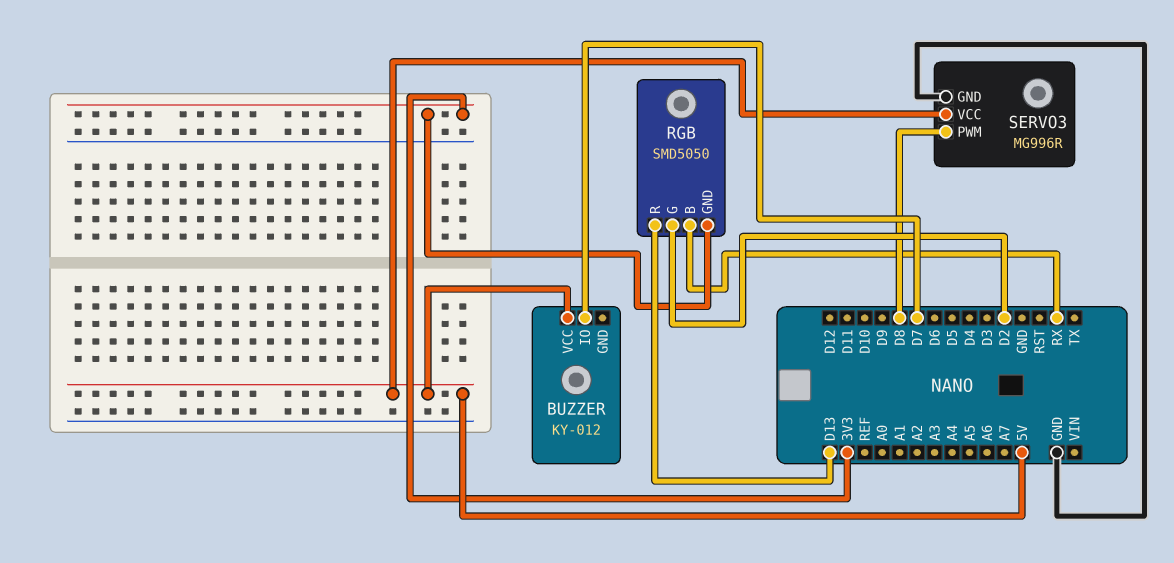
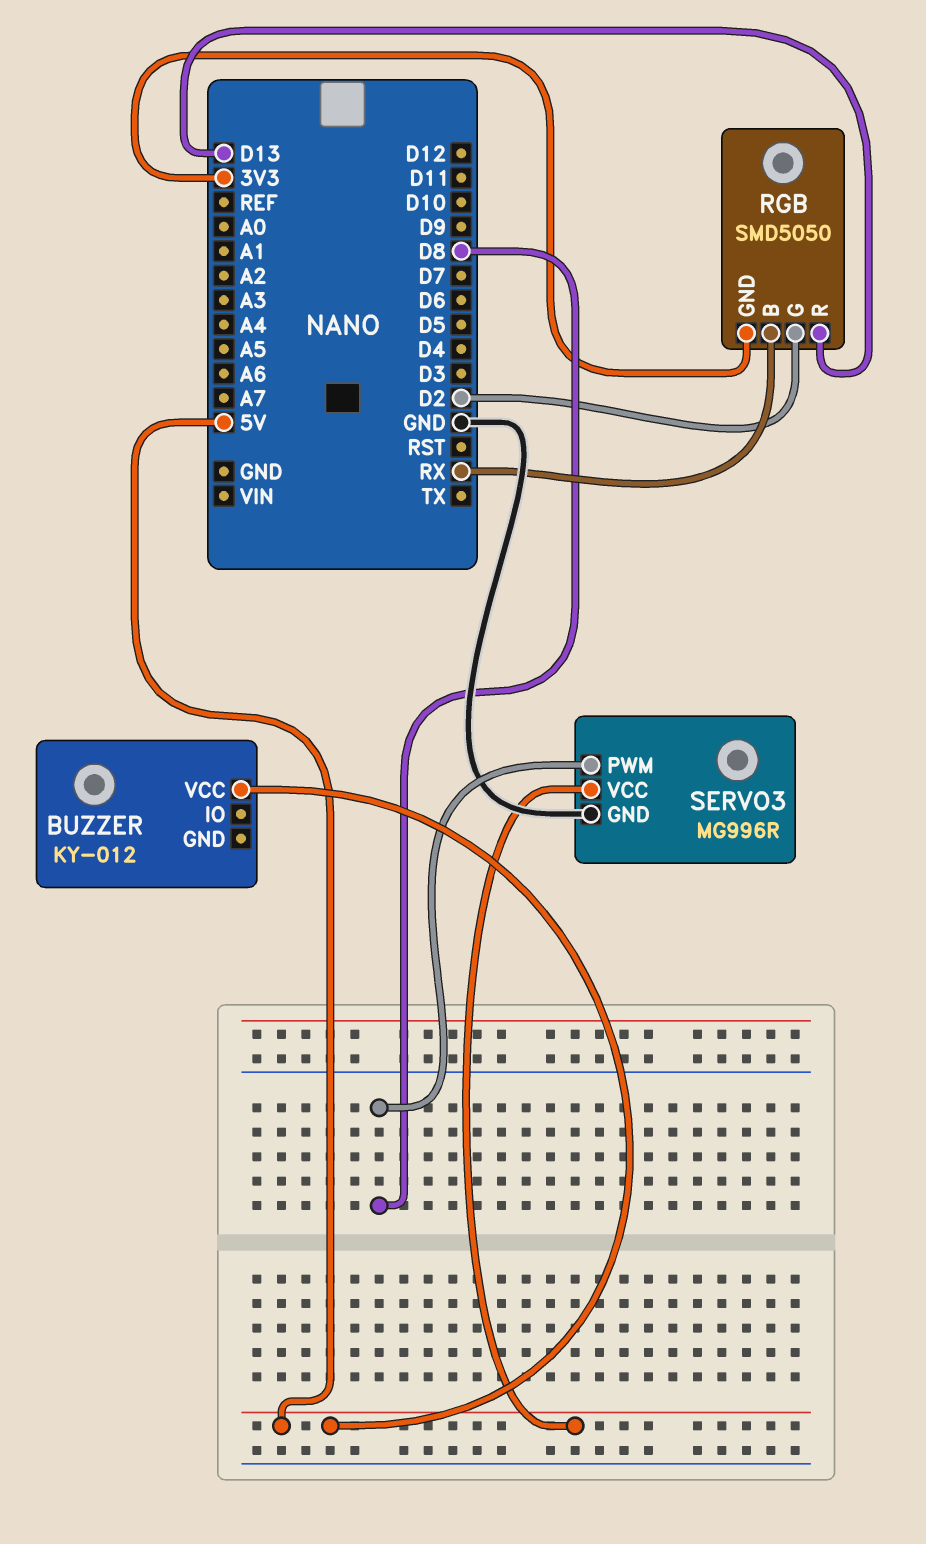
BUZZER pin IO: D7 -> none

